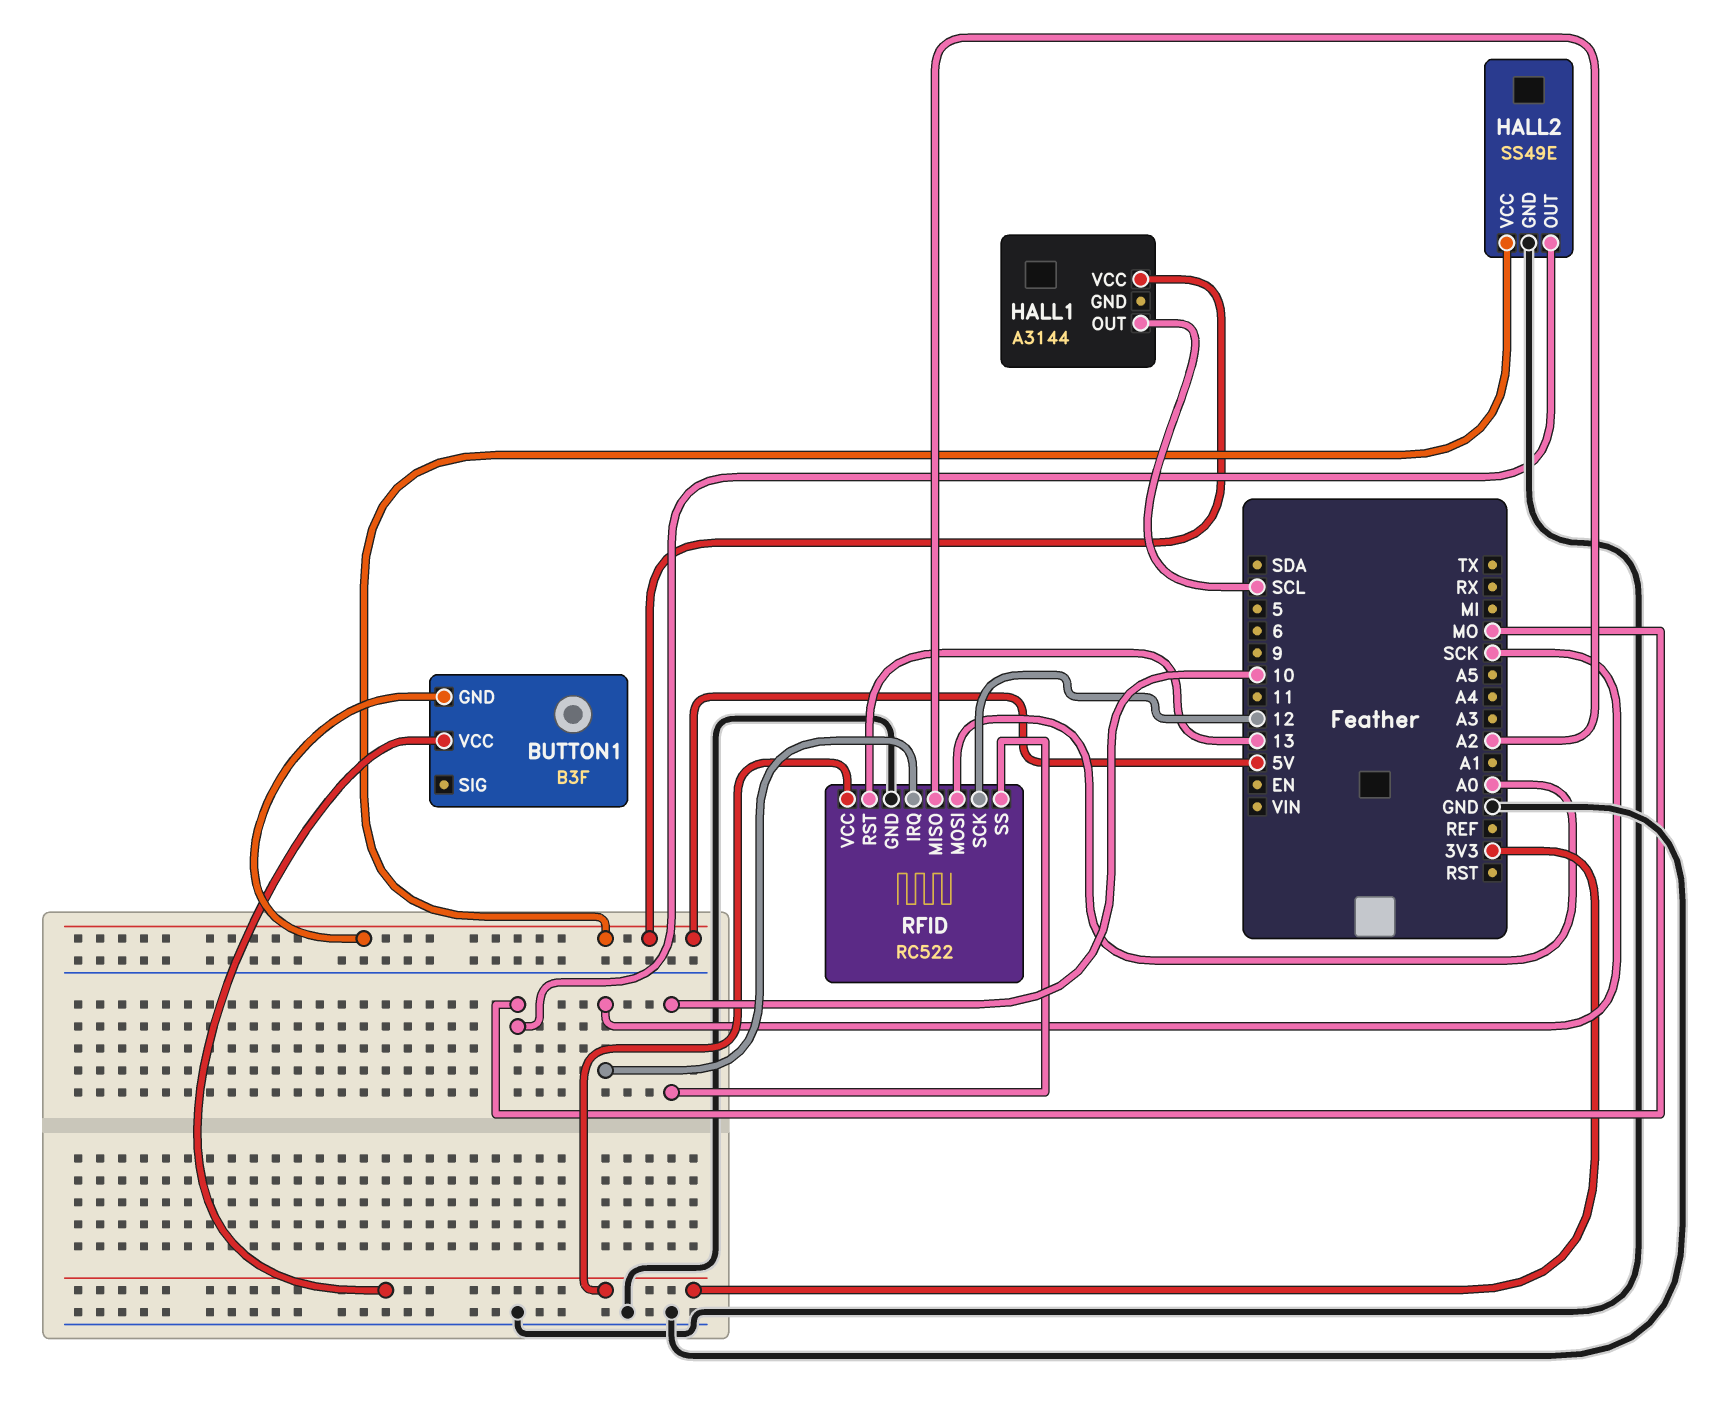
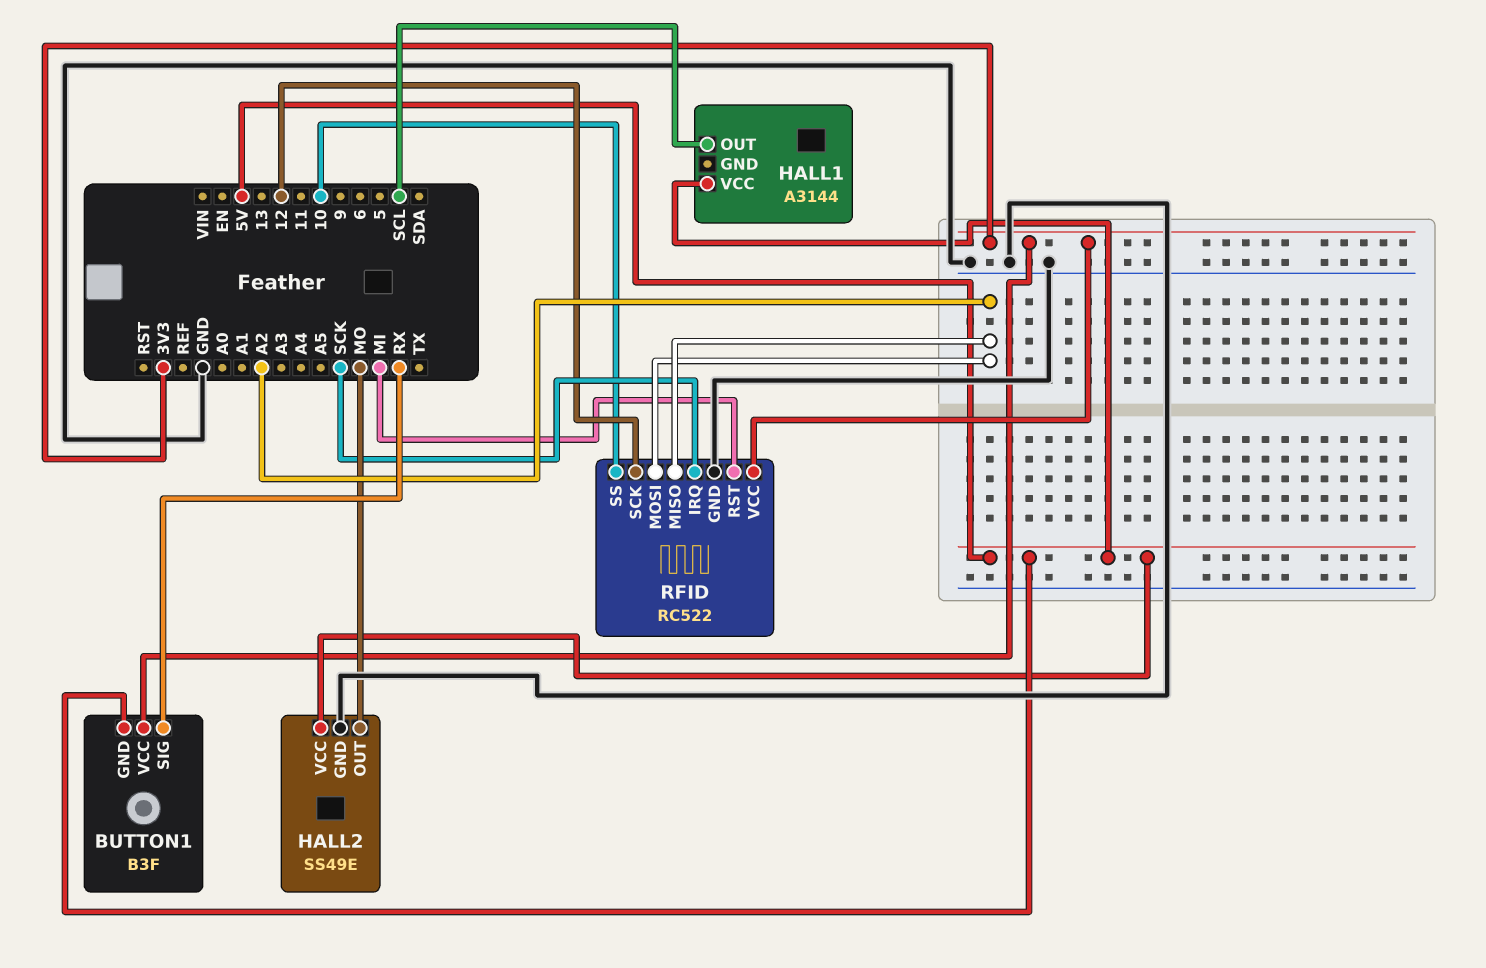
BUTTON1 pin SIG: none -> RX
RFID pin MOSI: A0 -> A2
RFID pin RST: 13 -> MI

